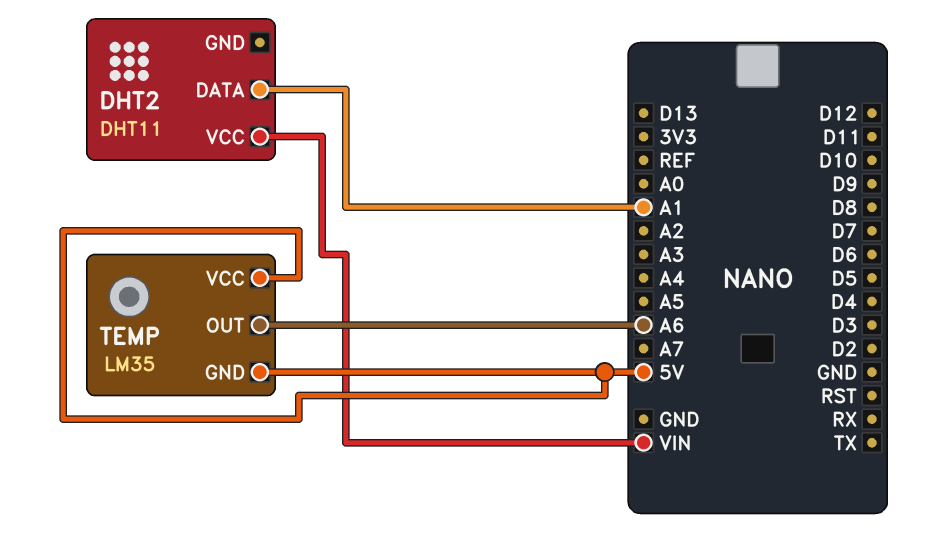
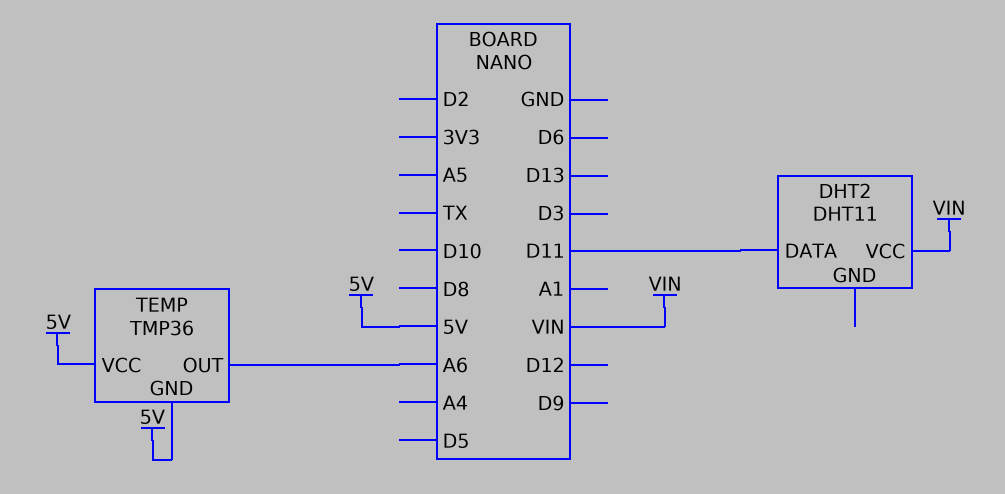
DHT2 pin DATA: A1 -> D11
TEMP: LM35 -> TMP36

